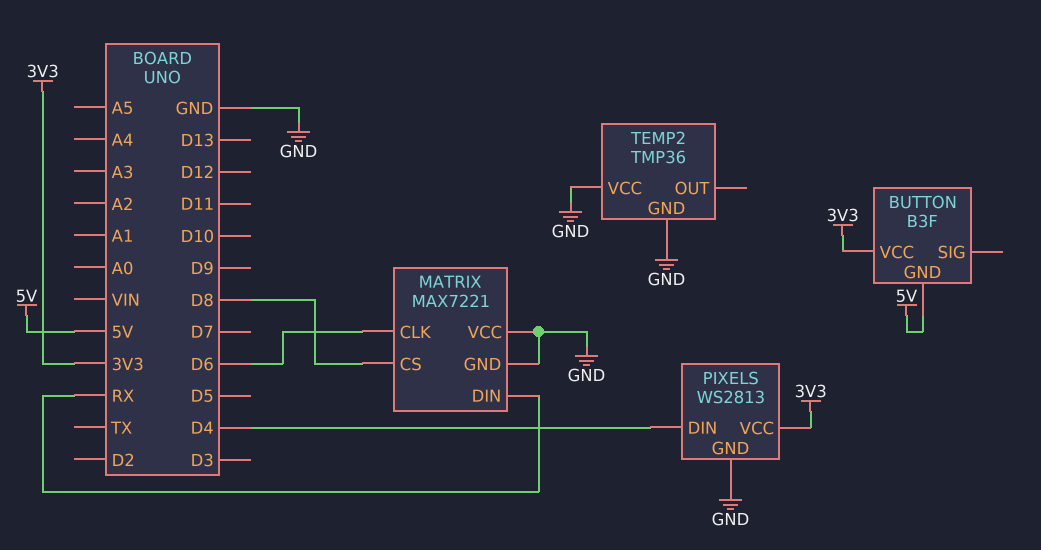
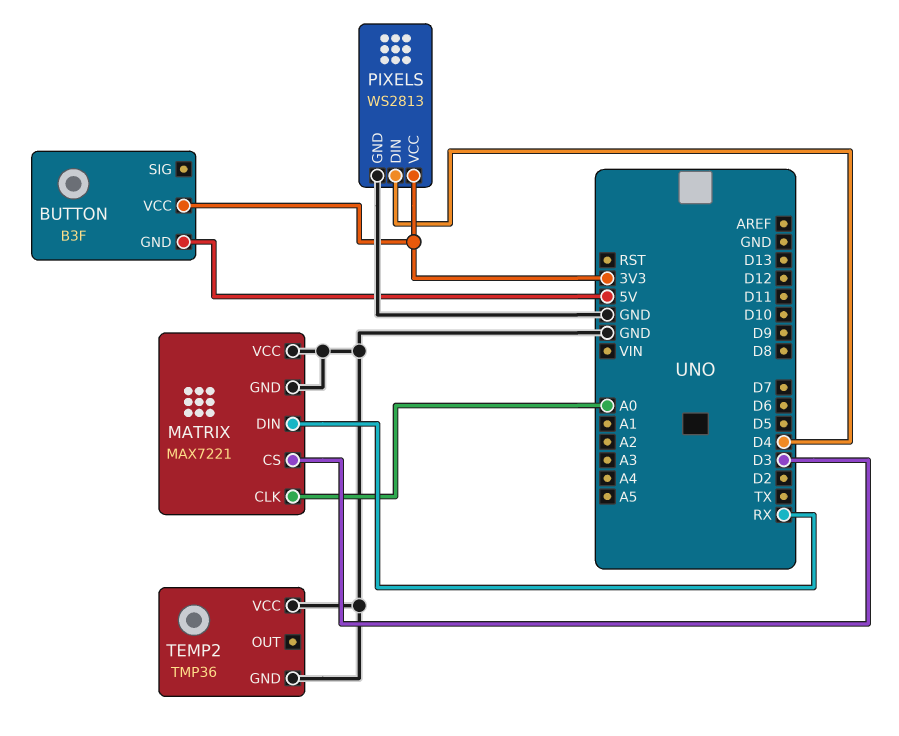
MATRIX pin CLK: D6 -> A0
MATRIX pin CS: D8 -> D3

